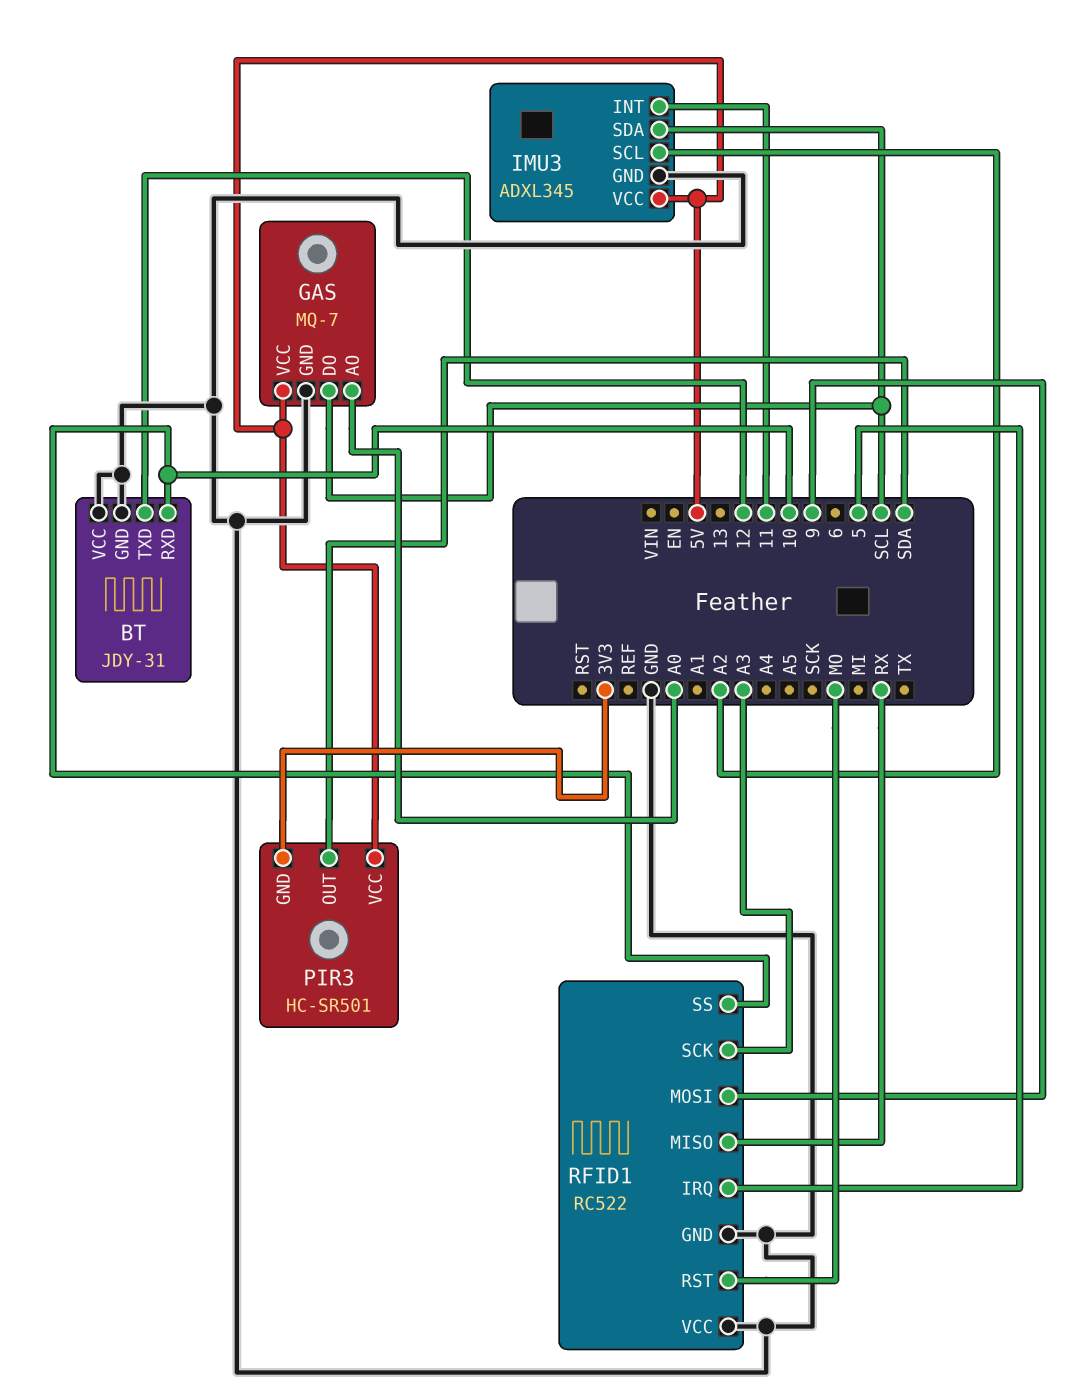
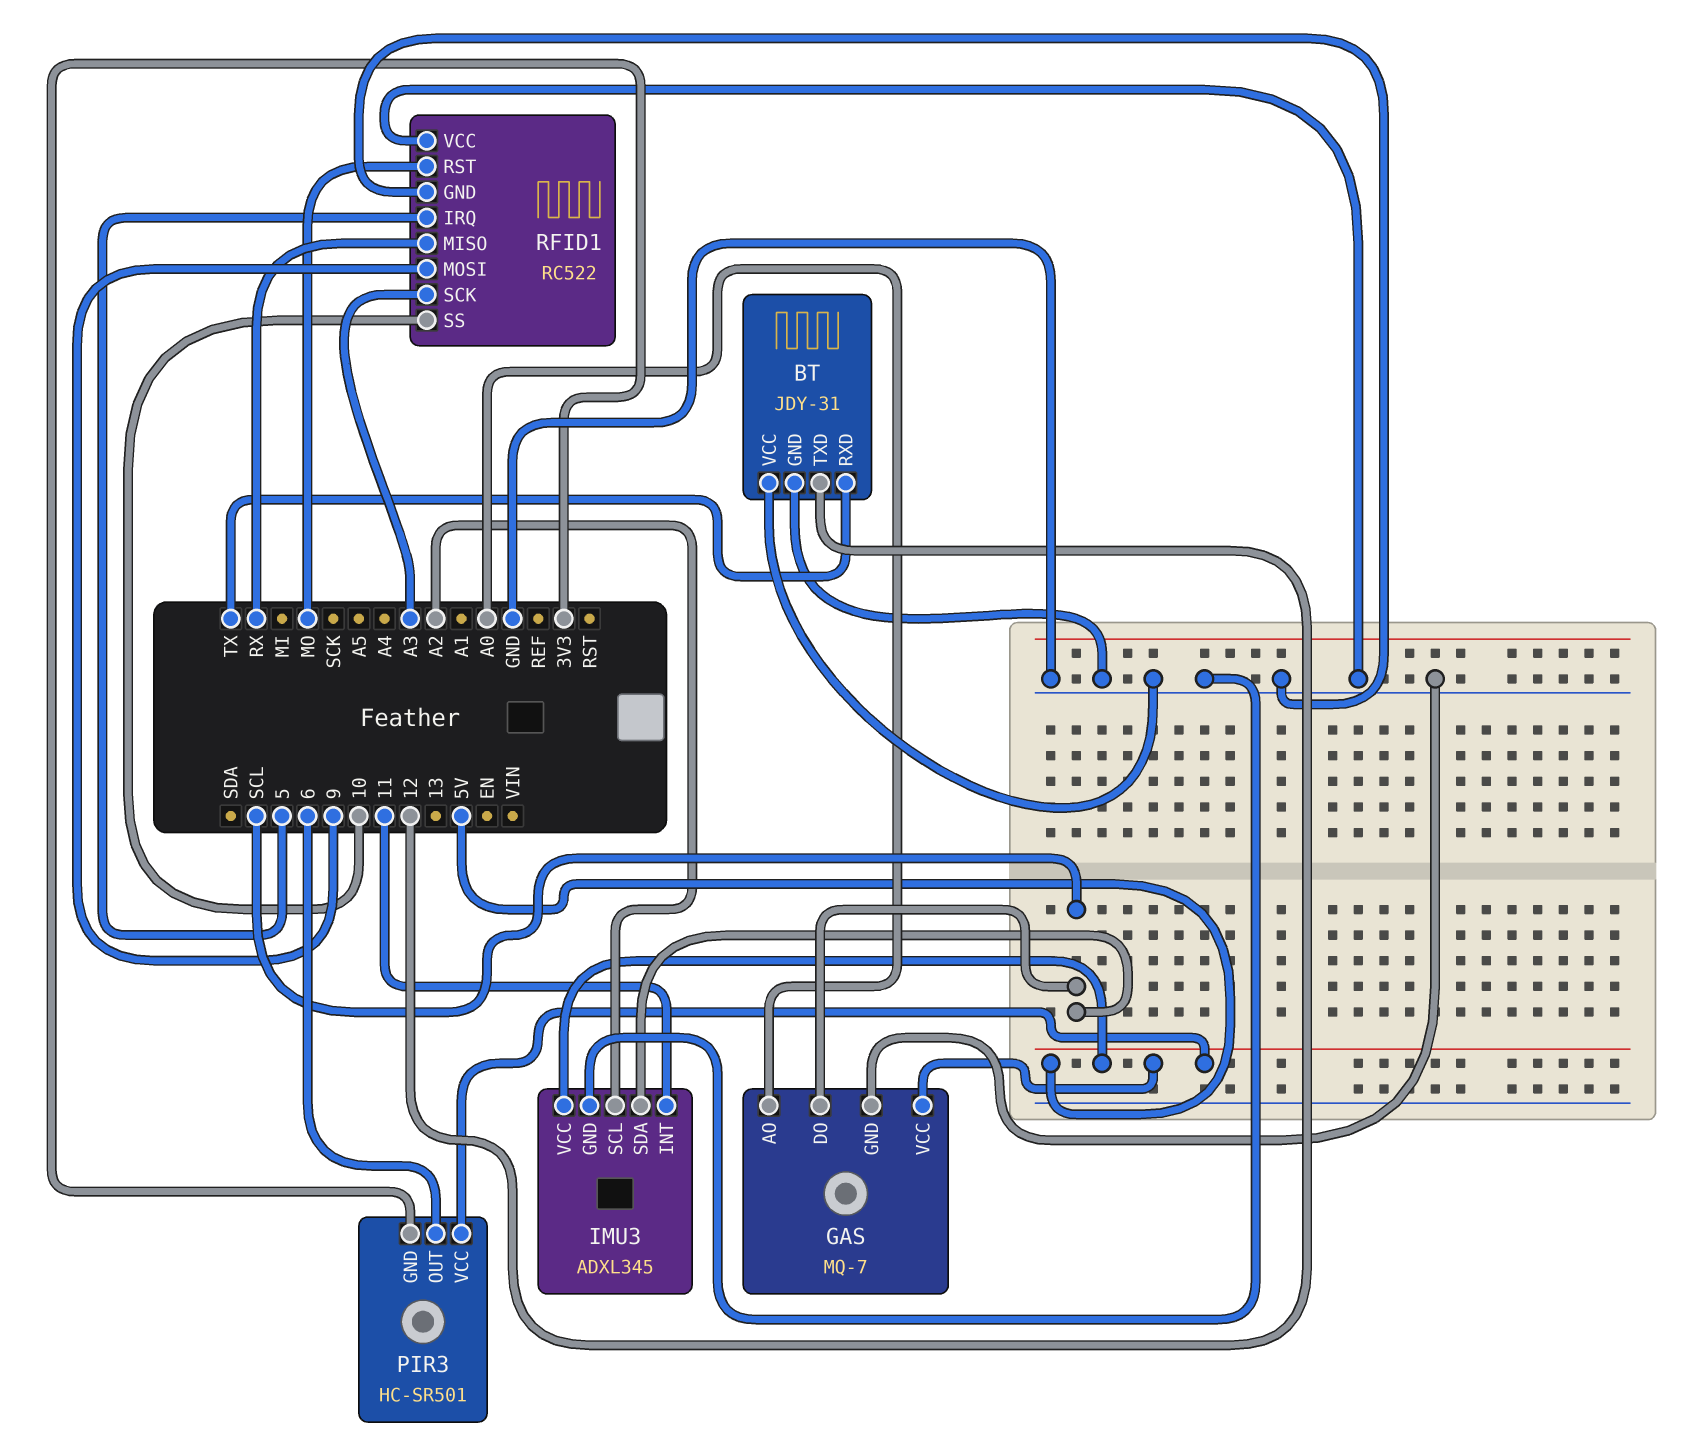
BT pin RXD: 10 -> TX
PIR3 pin OUT: SDA -> 6

